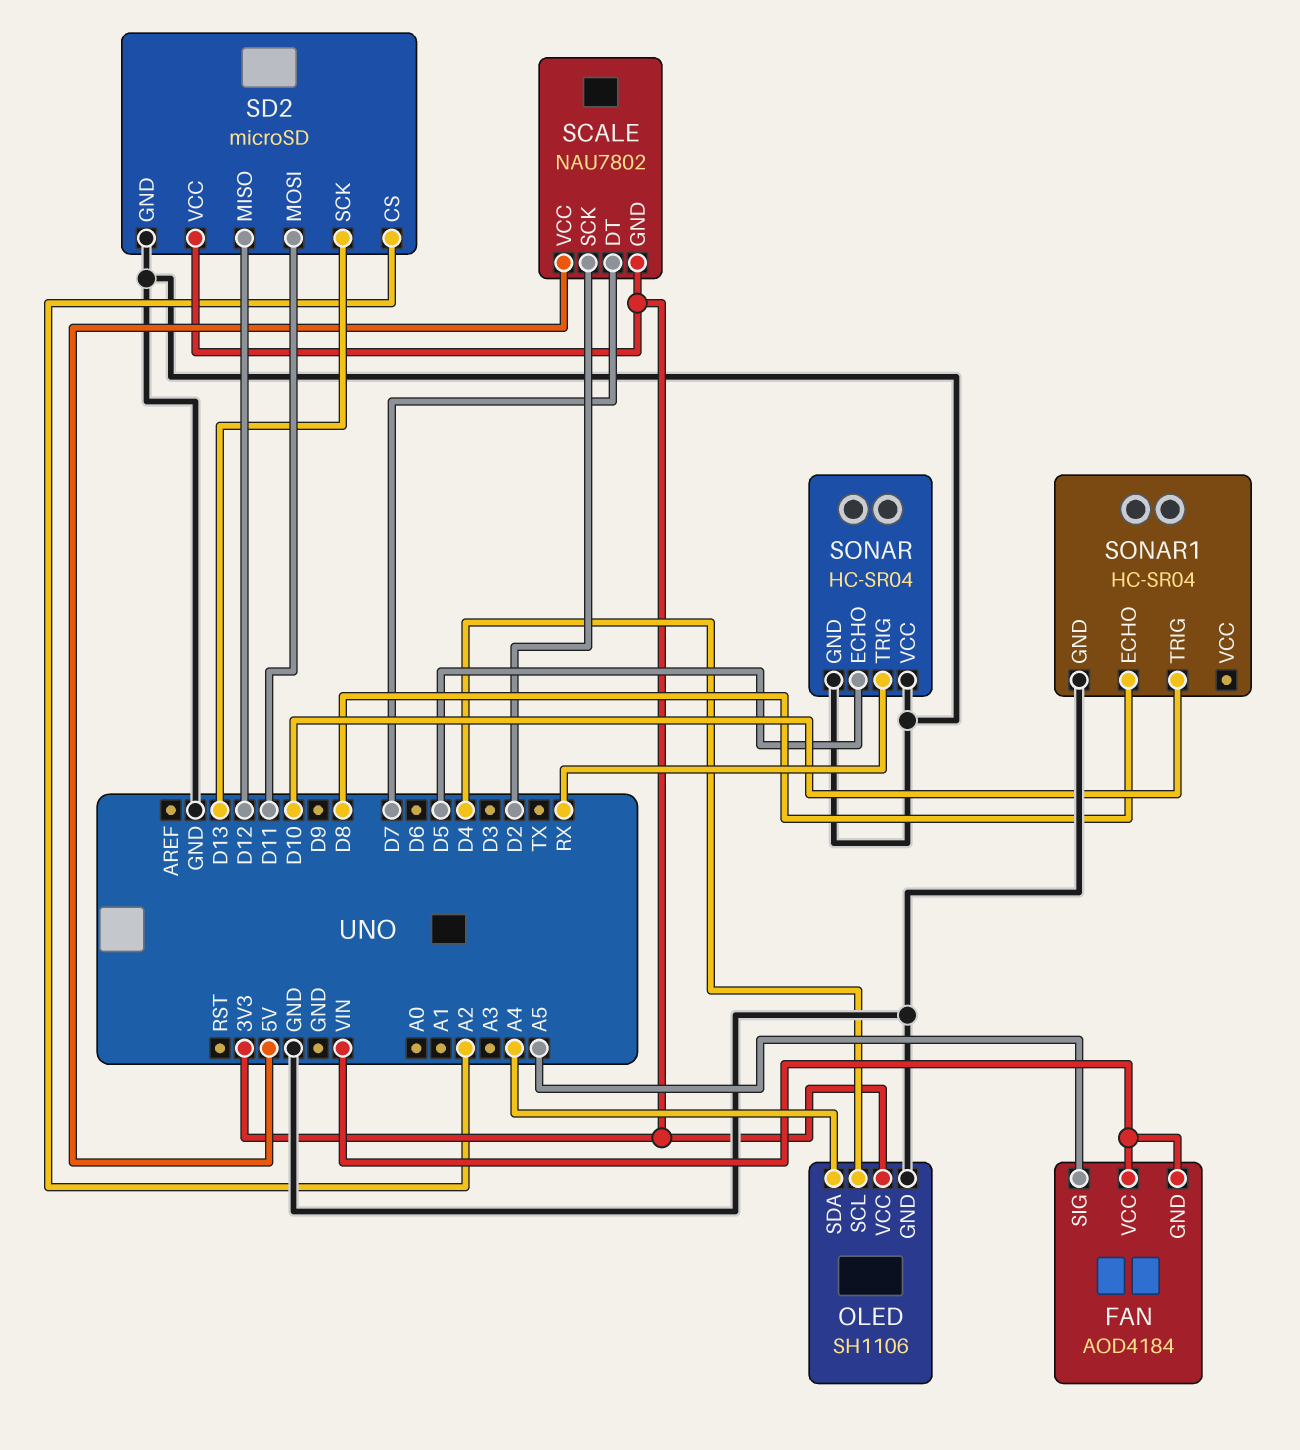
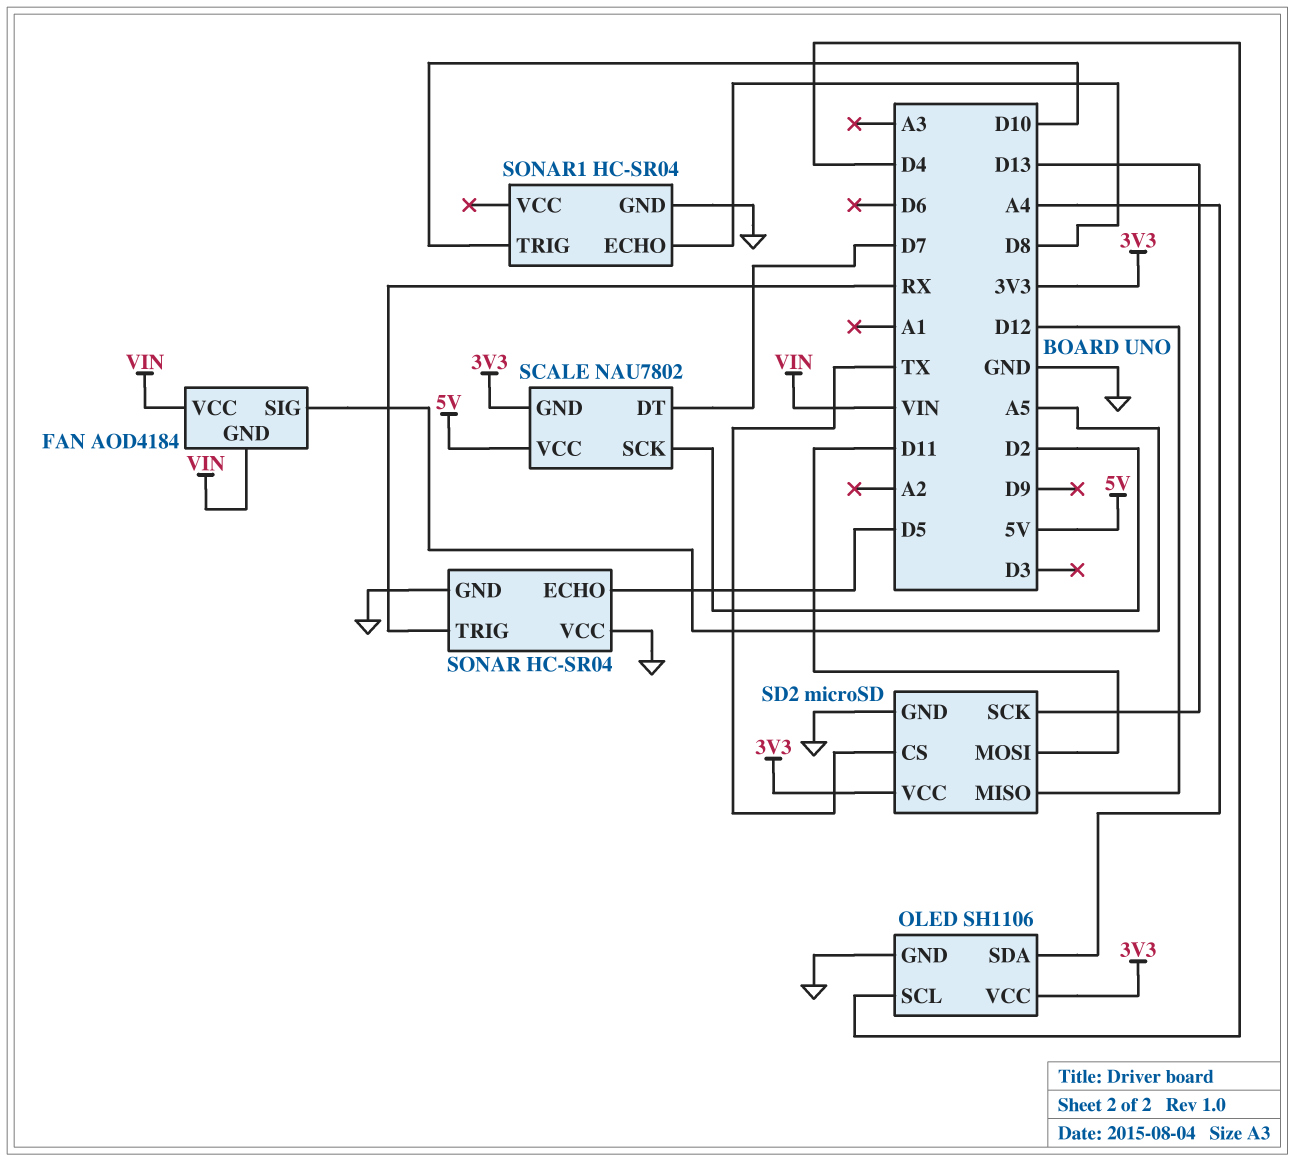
SD2 pin CS: A2 -> TX

